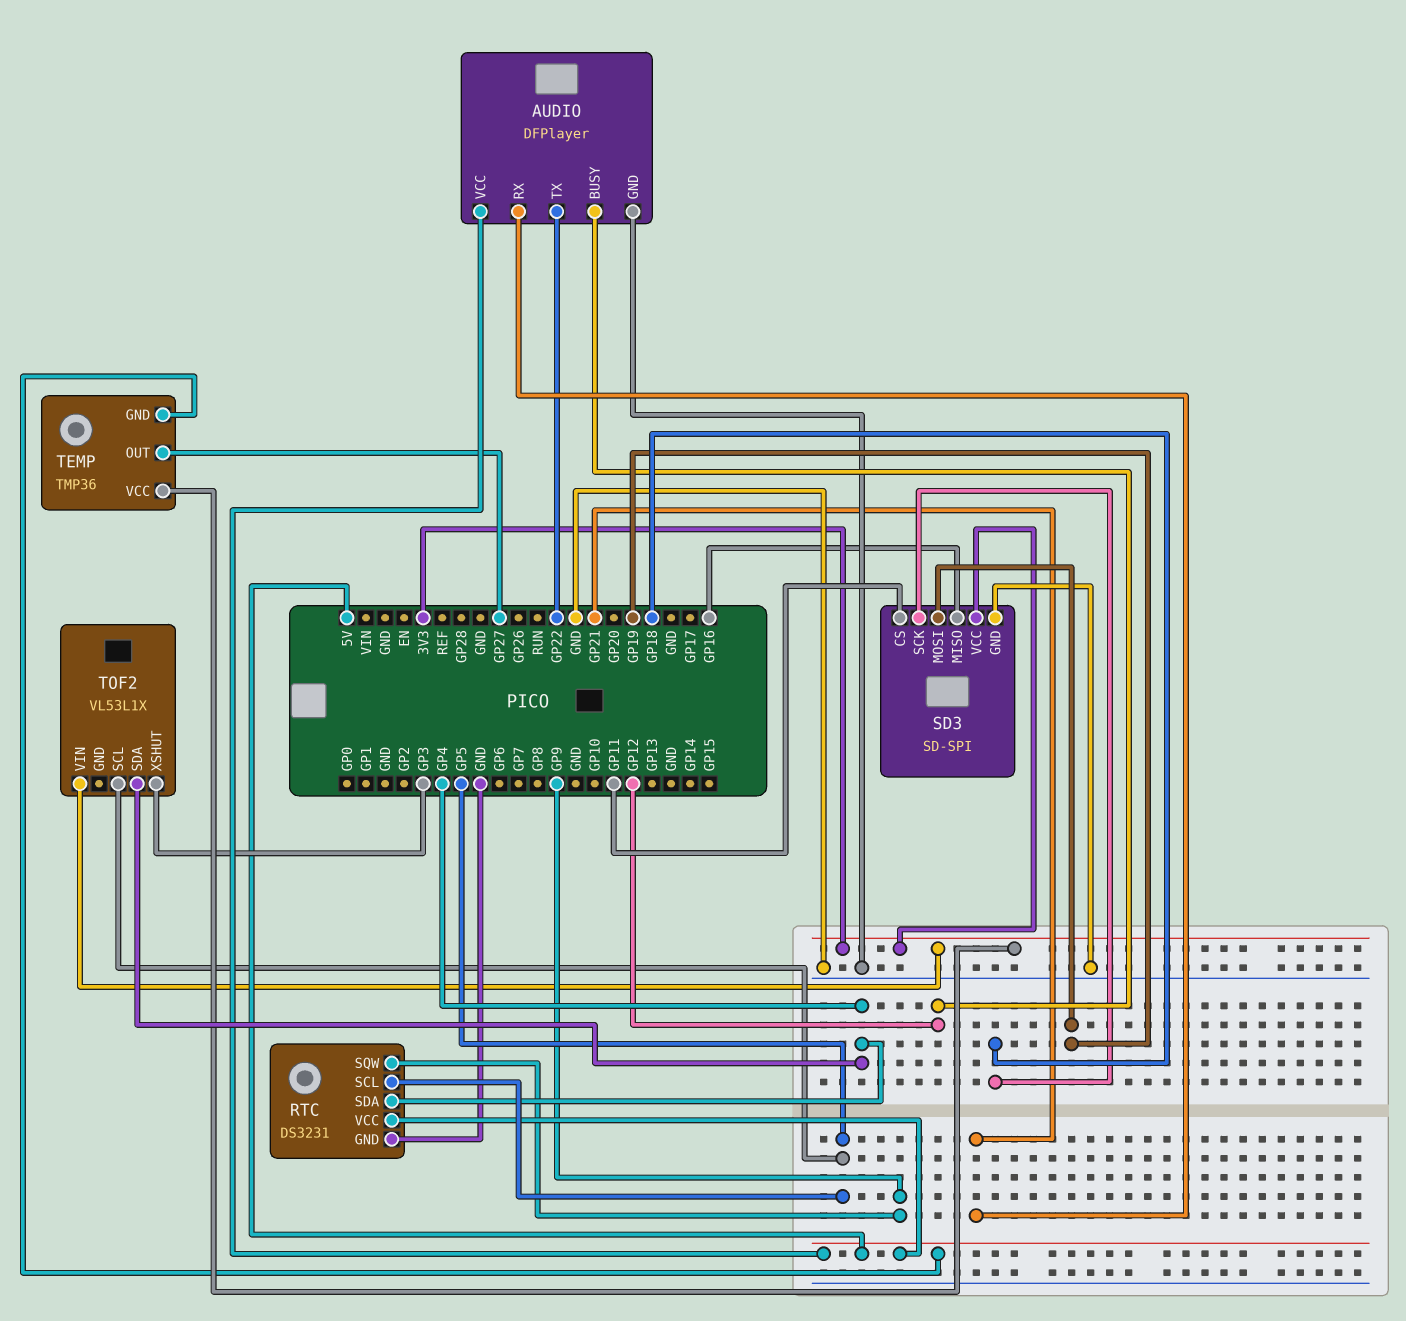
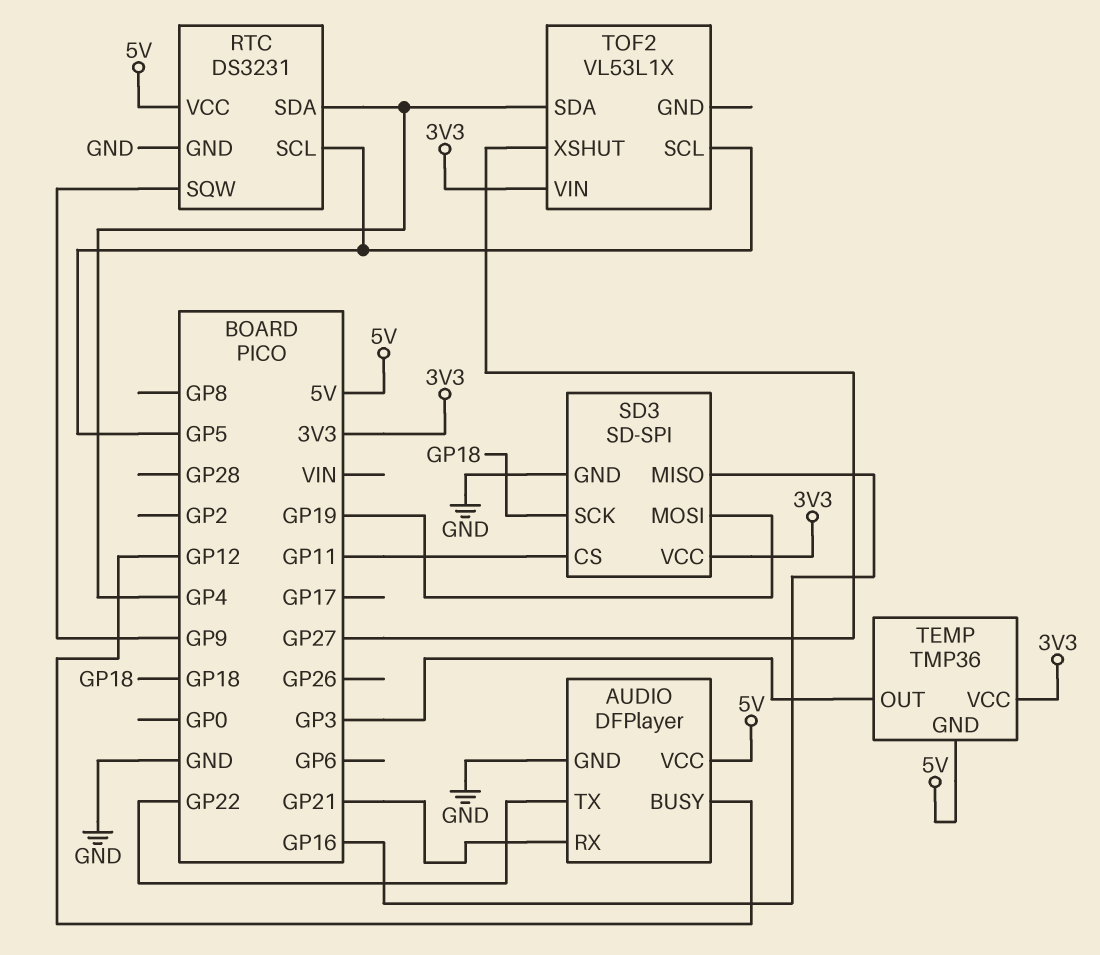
TEMP pin OUT: GP27 -> GP3
TOF2 pin XSHUT: GP3 -> GP27

